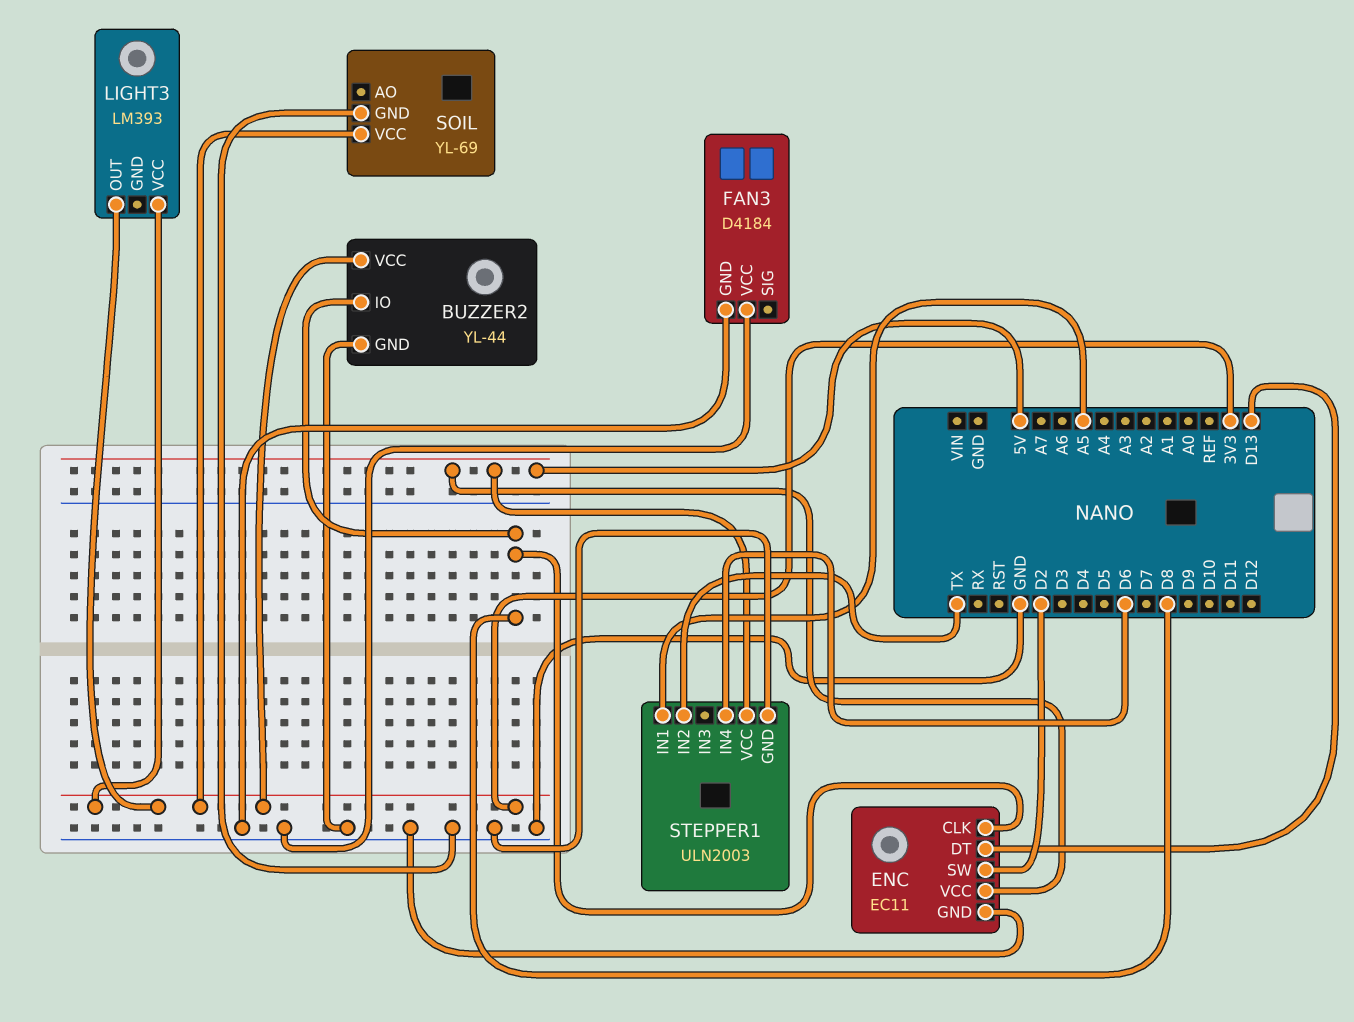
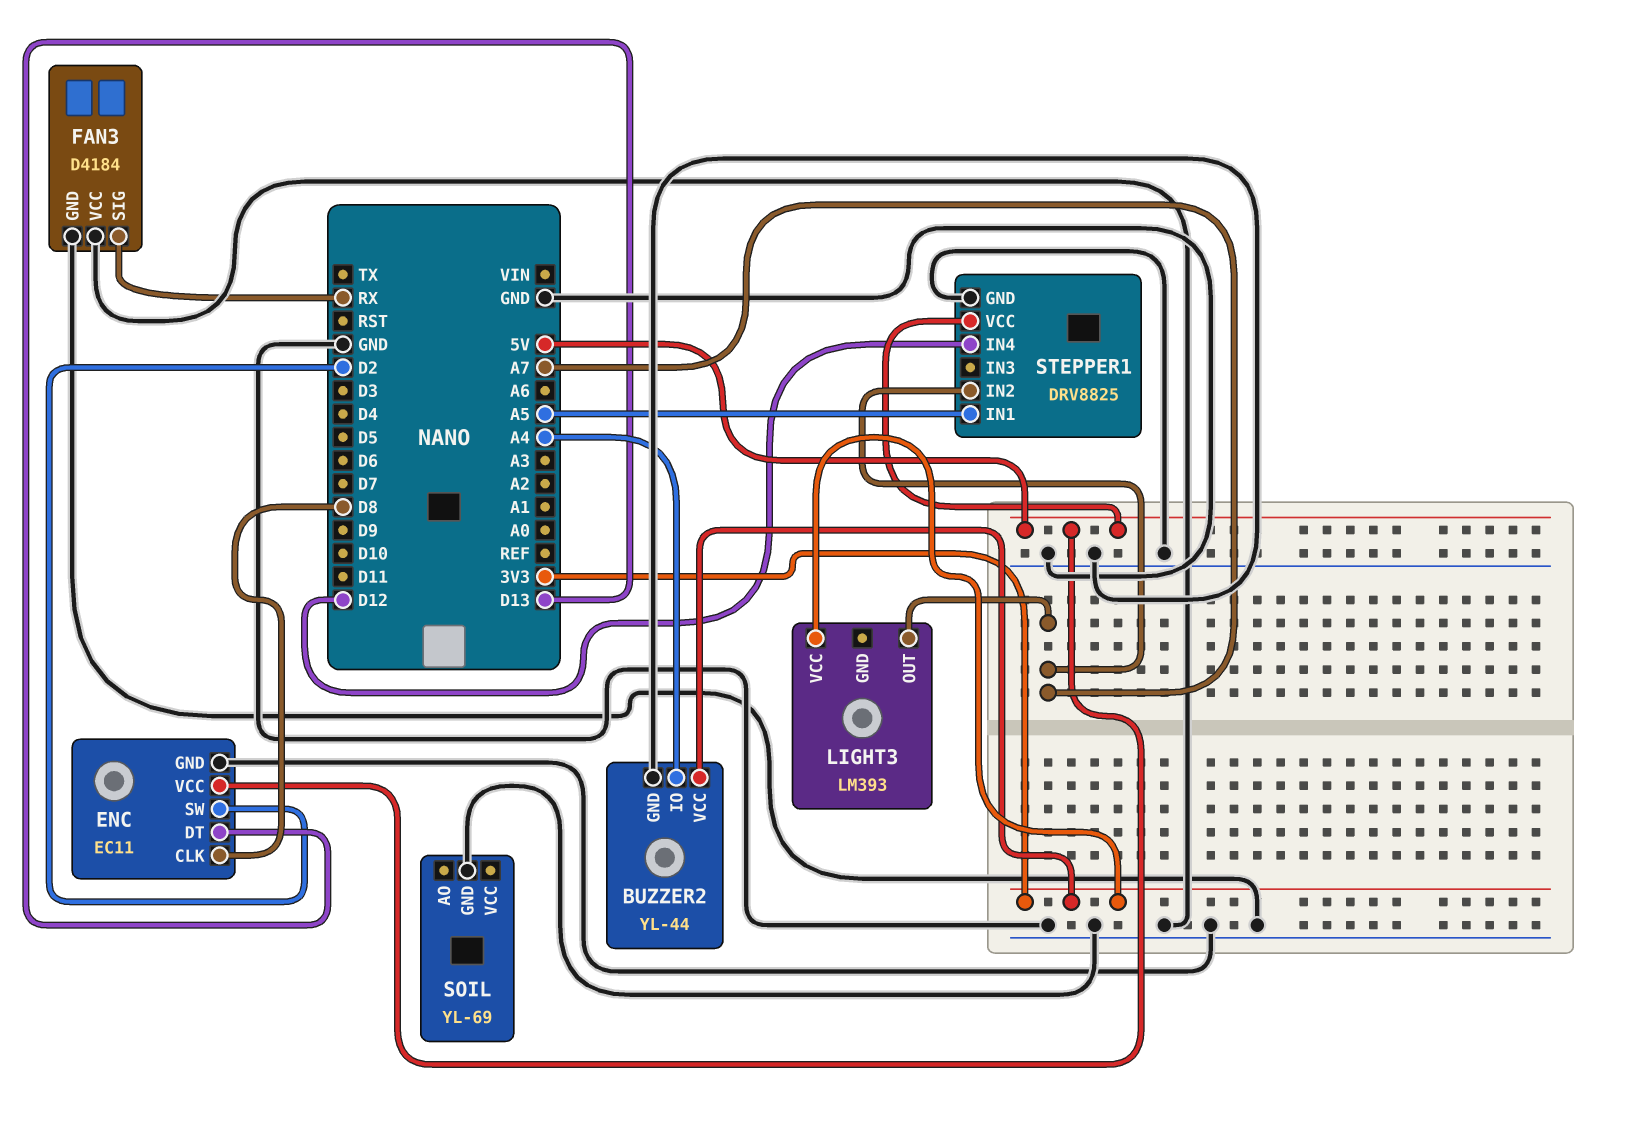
BUZZER2 pin IO: D8 -> A4
FAN3 pin SIG: none -> RX
LIGHT3 pin OUT: 3V3 -> A7
SOIL pin VCC: 3V3 -> none
STEPPER1: ULN2003 -> DRV8825
STEPPER1 pin IN2: TX -> A7
STEPPER1 pin IN4: D6 -> D12

